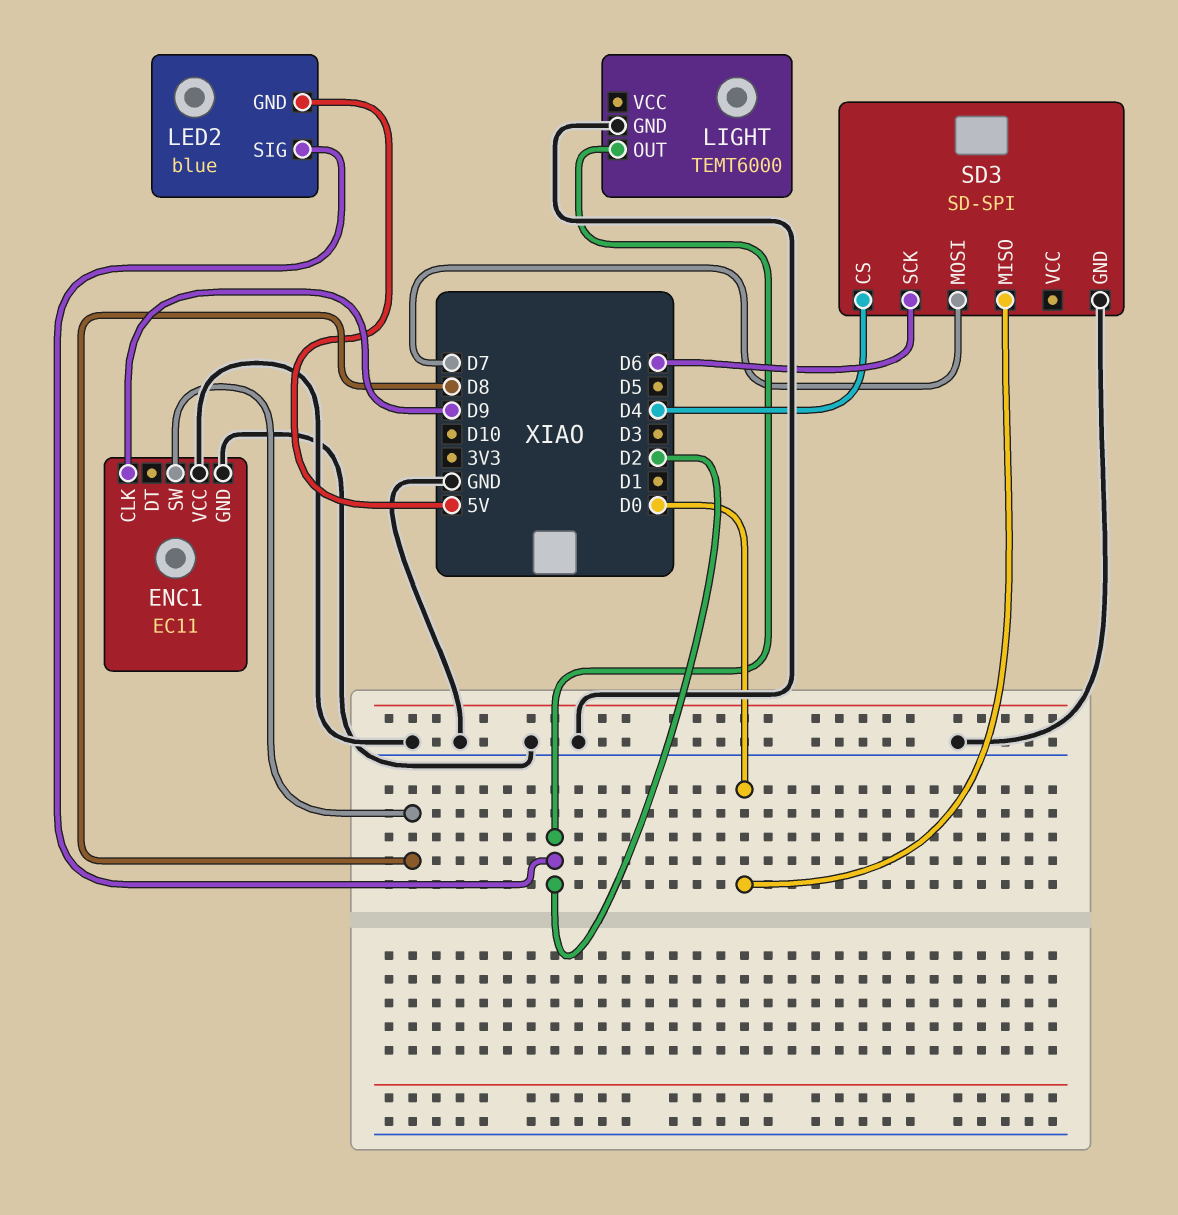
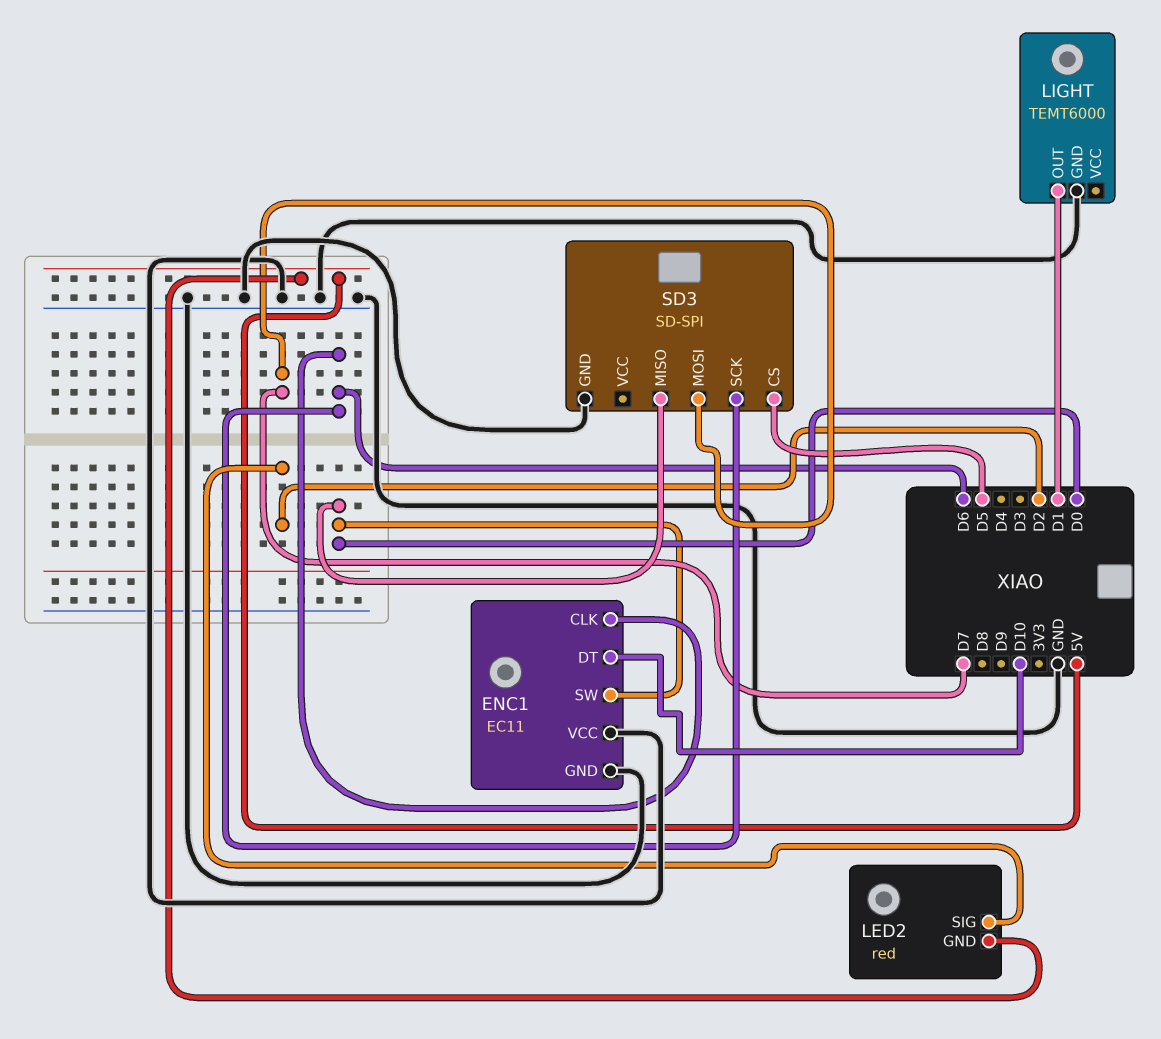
ENC1 pin CLK: D9 -> D6
ENC1 pin DT: none -> D10
ENC1 pin SW: D8 -> D0
LED2: blue -> red
LIGHT pin OUT: D2 -> D1
SD3 pin CS: D4 -> D5

